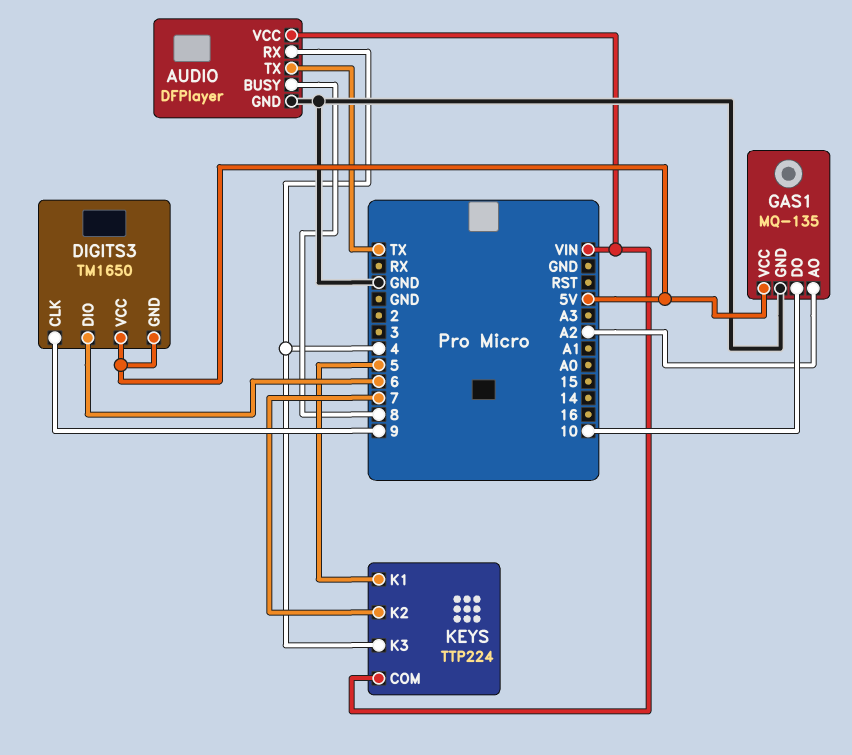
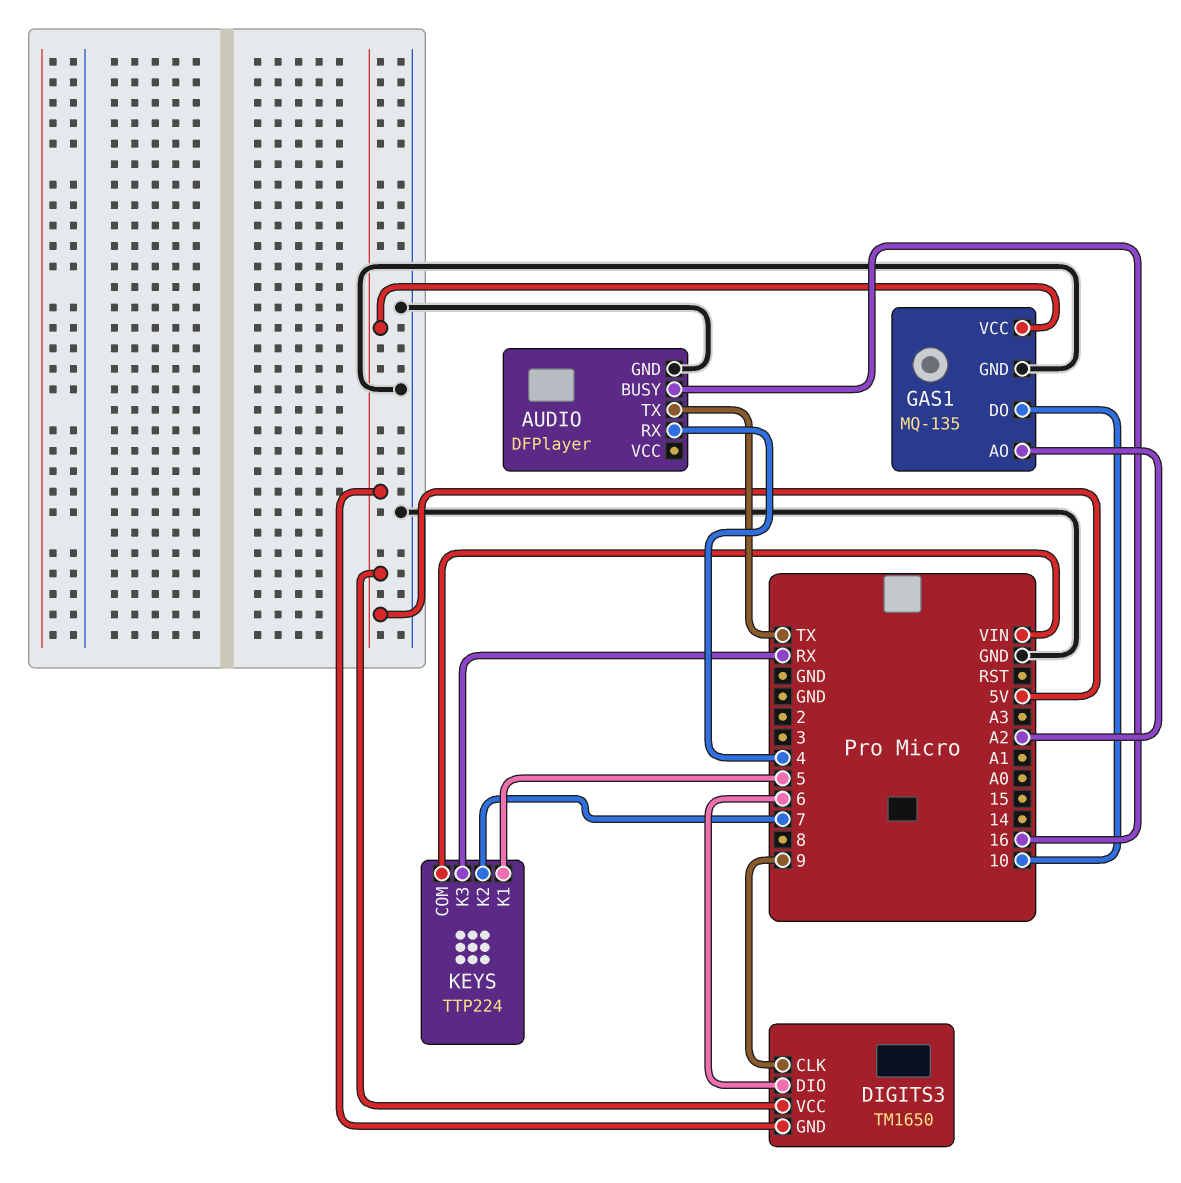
AUDIO pin BUSY: 8 -> 16
AUDIO pin VCC: VIN -> none
KEYS pin K3: 4 -> RX

